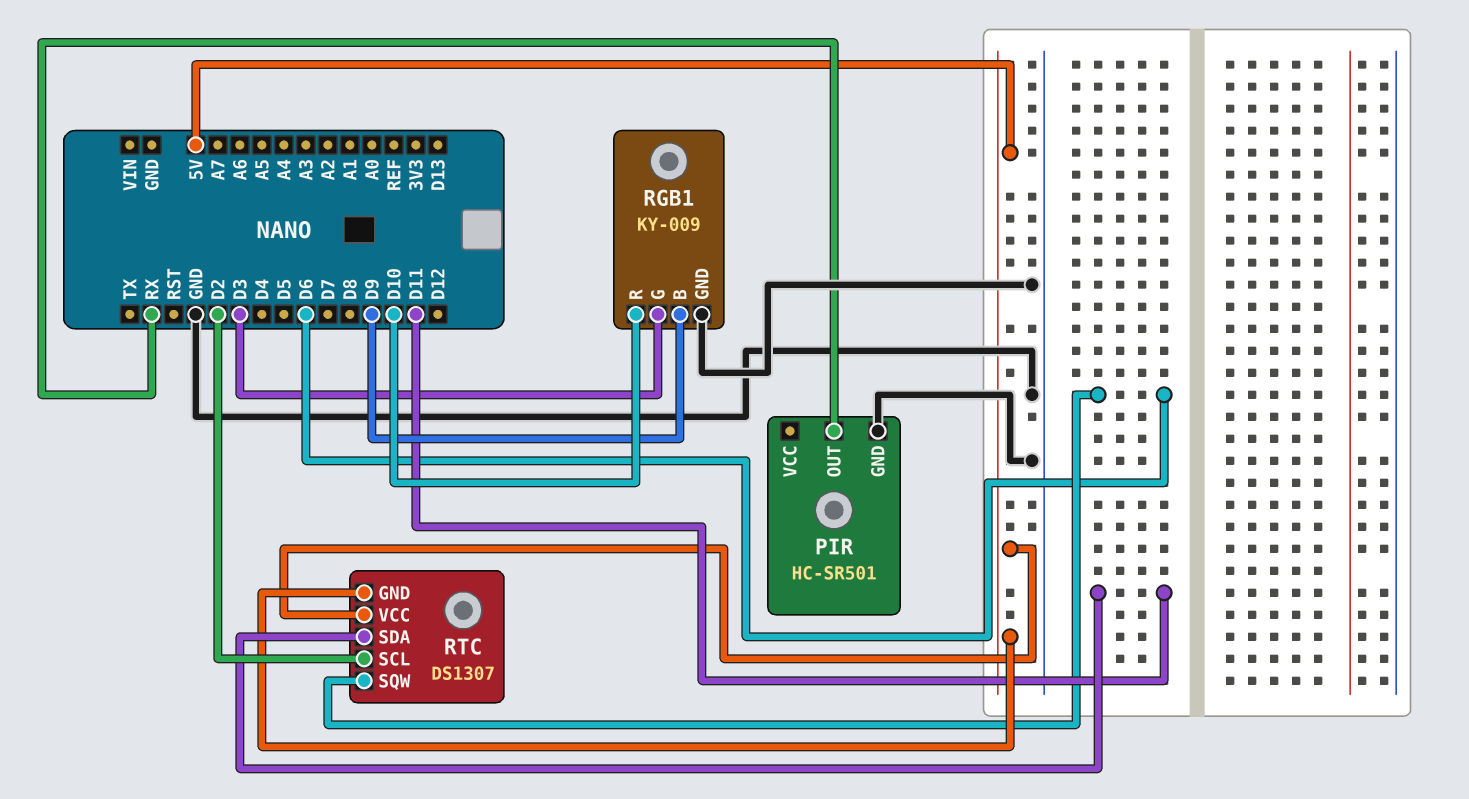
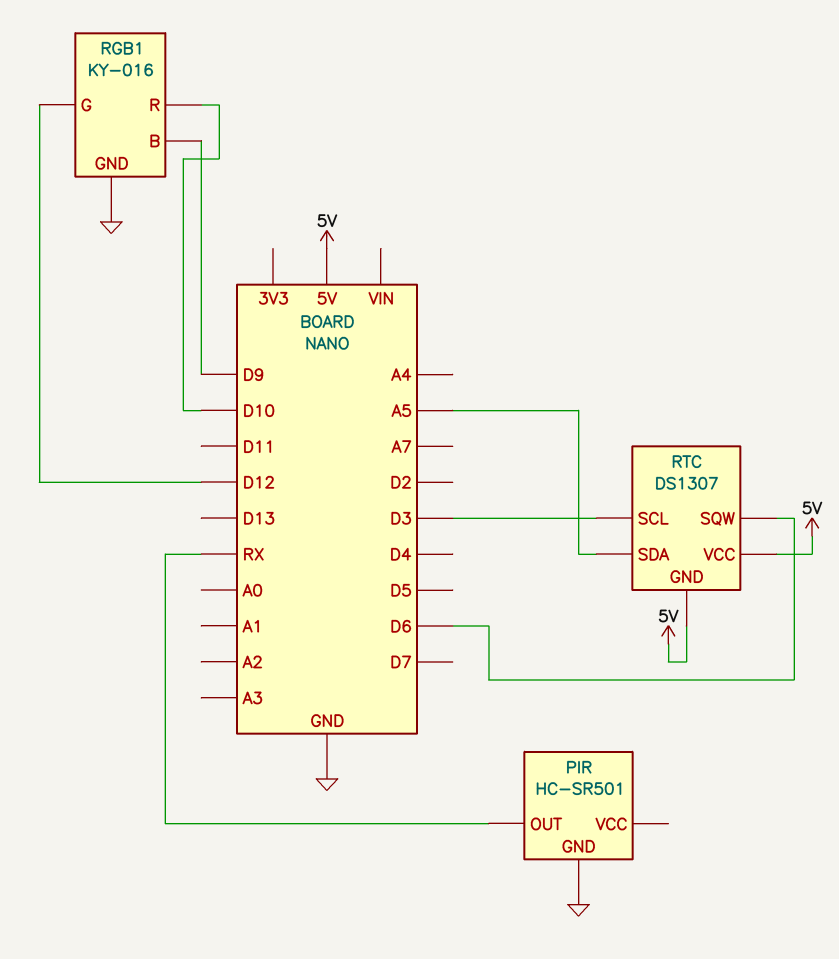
RGB1: KY-009 -> KY-016
RGB1 pin G: D3 -> D12
RTC pin SCL: D2 -> D3
RTC pin SDA: D11 -> A5

